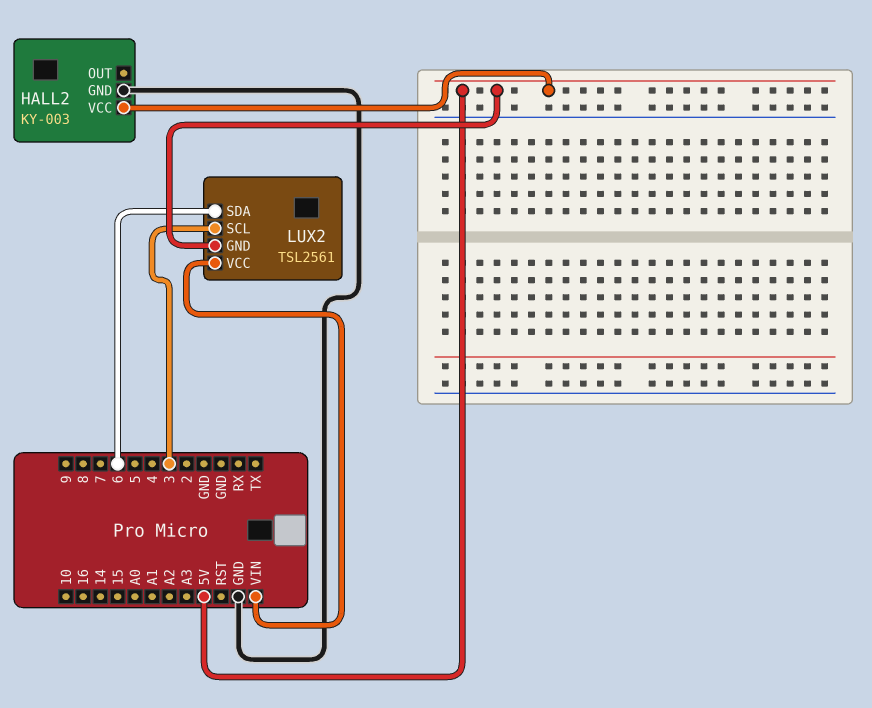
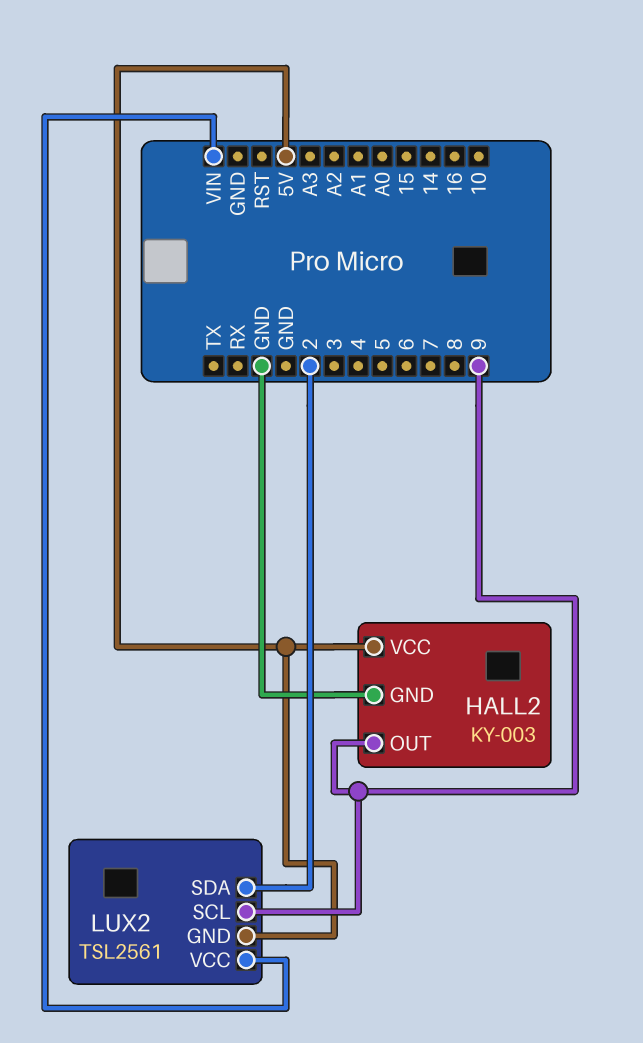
HALL2 pin OUT: none -> 9
LUX2 pin SCL: 3 -> 9
LUX2 pin SDA: 6 -> 2

